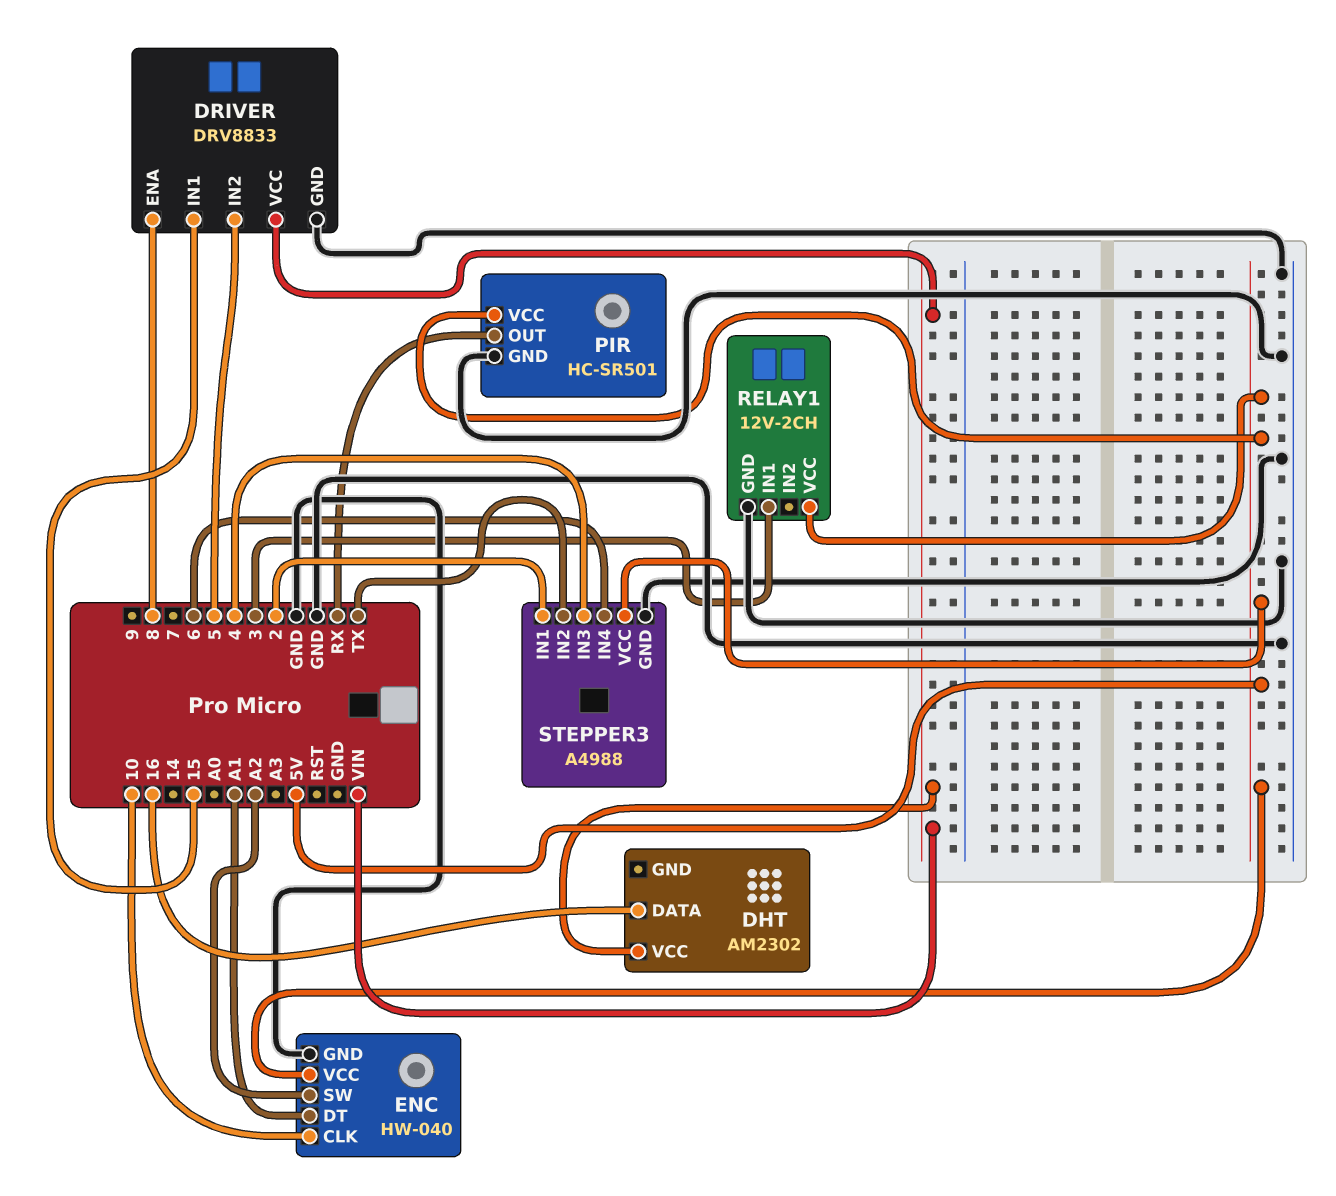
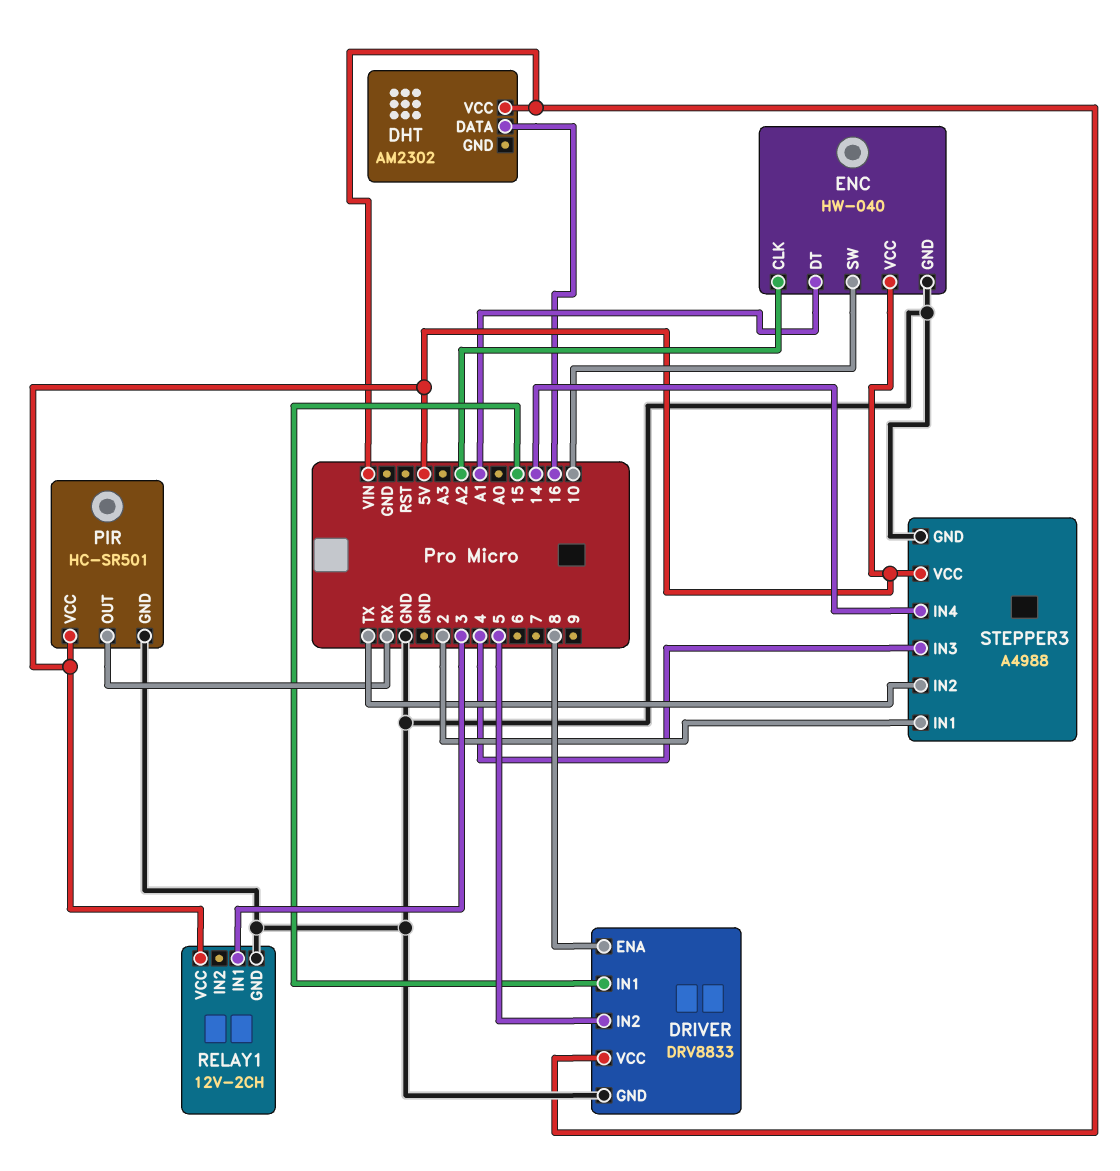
ENC pin CLK: 10 -> A2
ENC pin SW: A2 -> 10
STEPPER3 pin IN4: 6 -> 14

